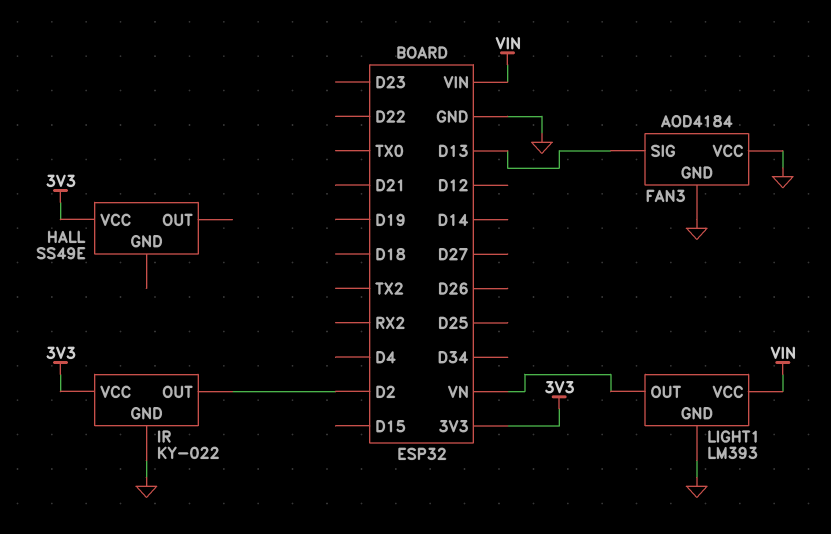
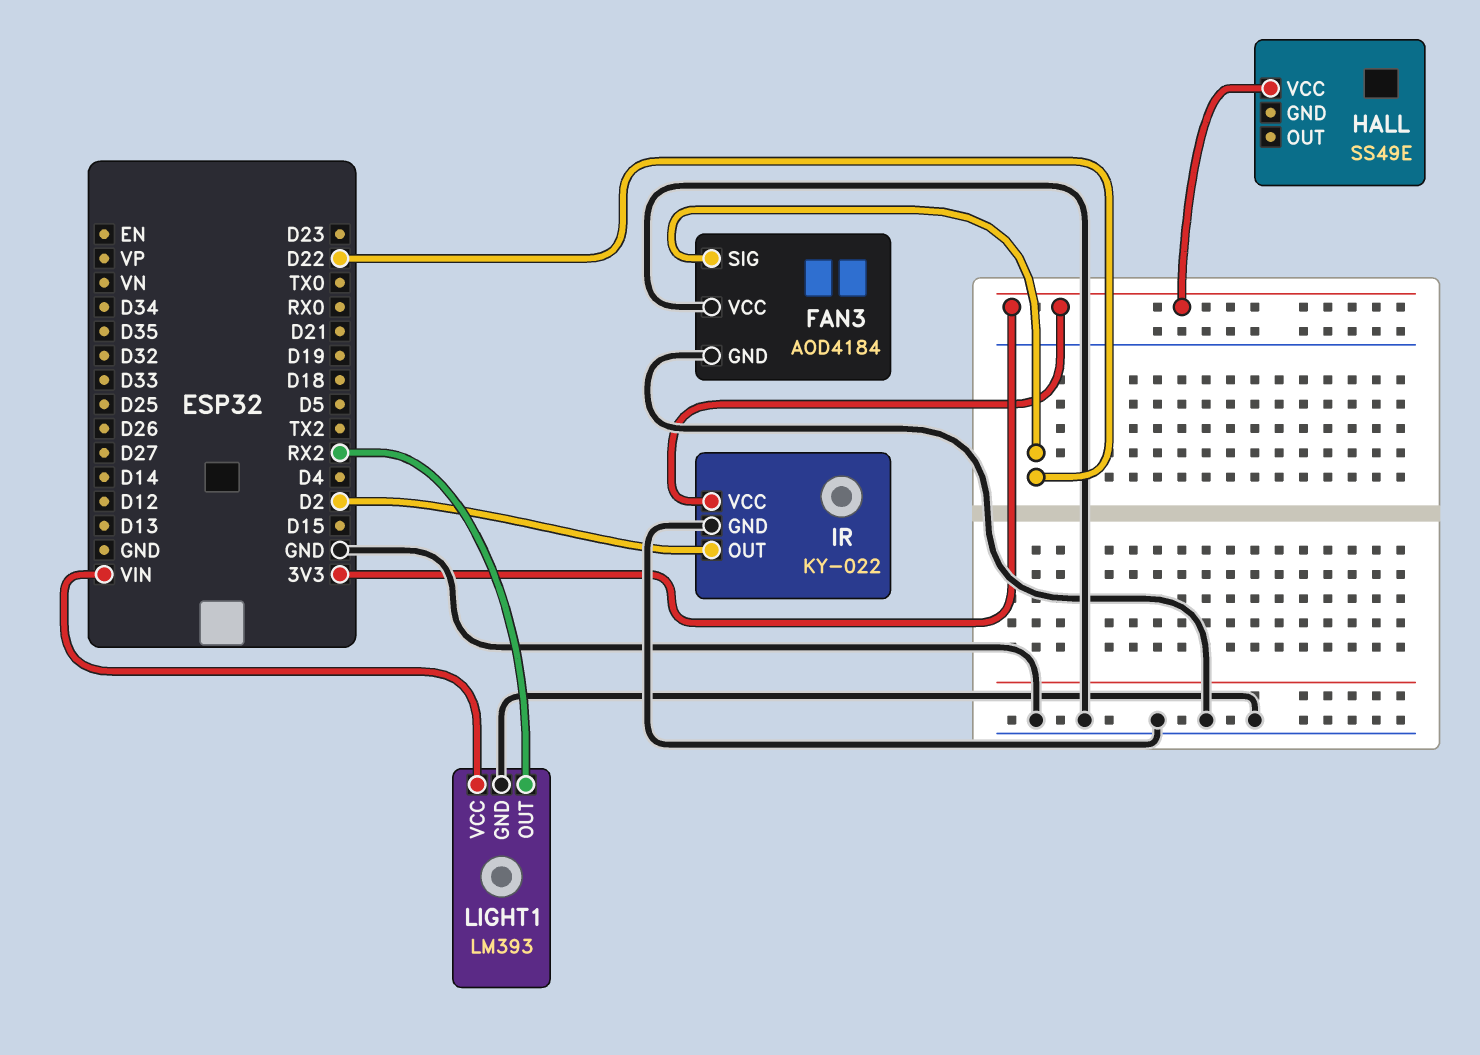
FAN3 pin SIG: D13 -> D22
LIGHT1 pin OUT: VN -> RX2

